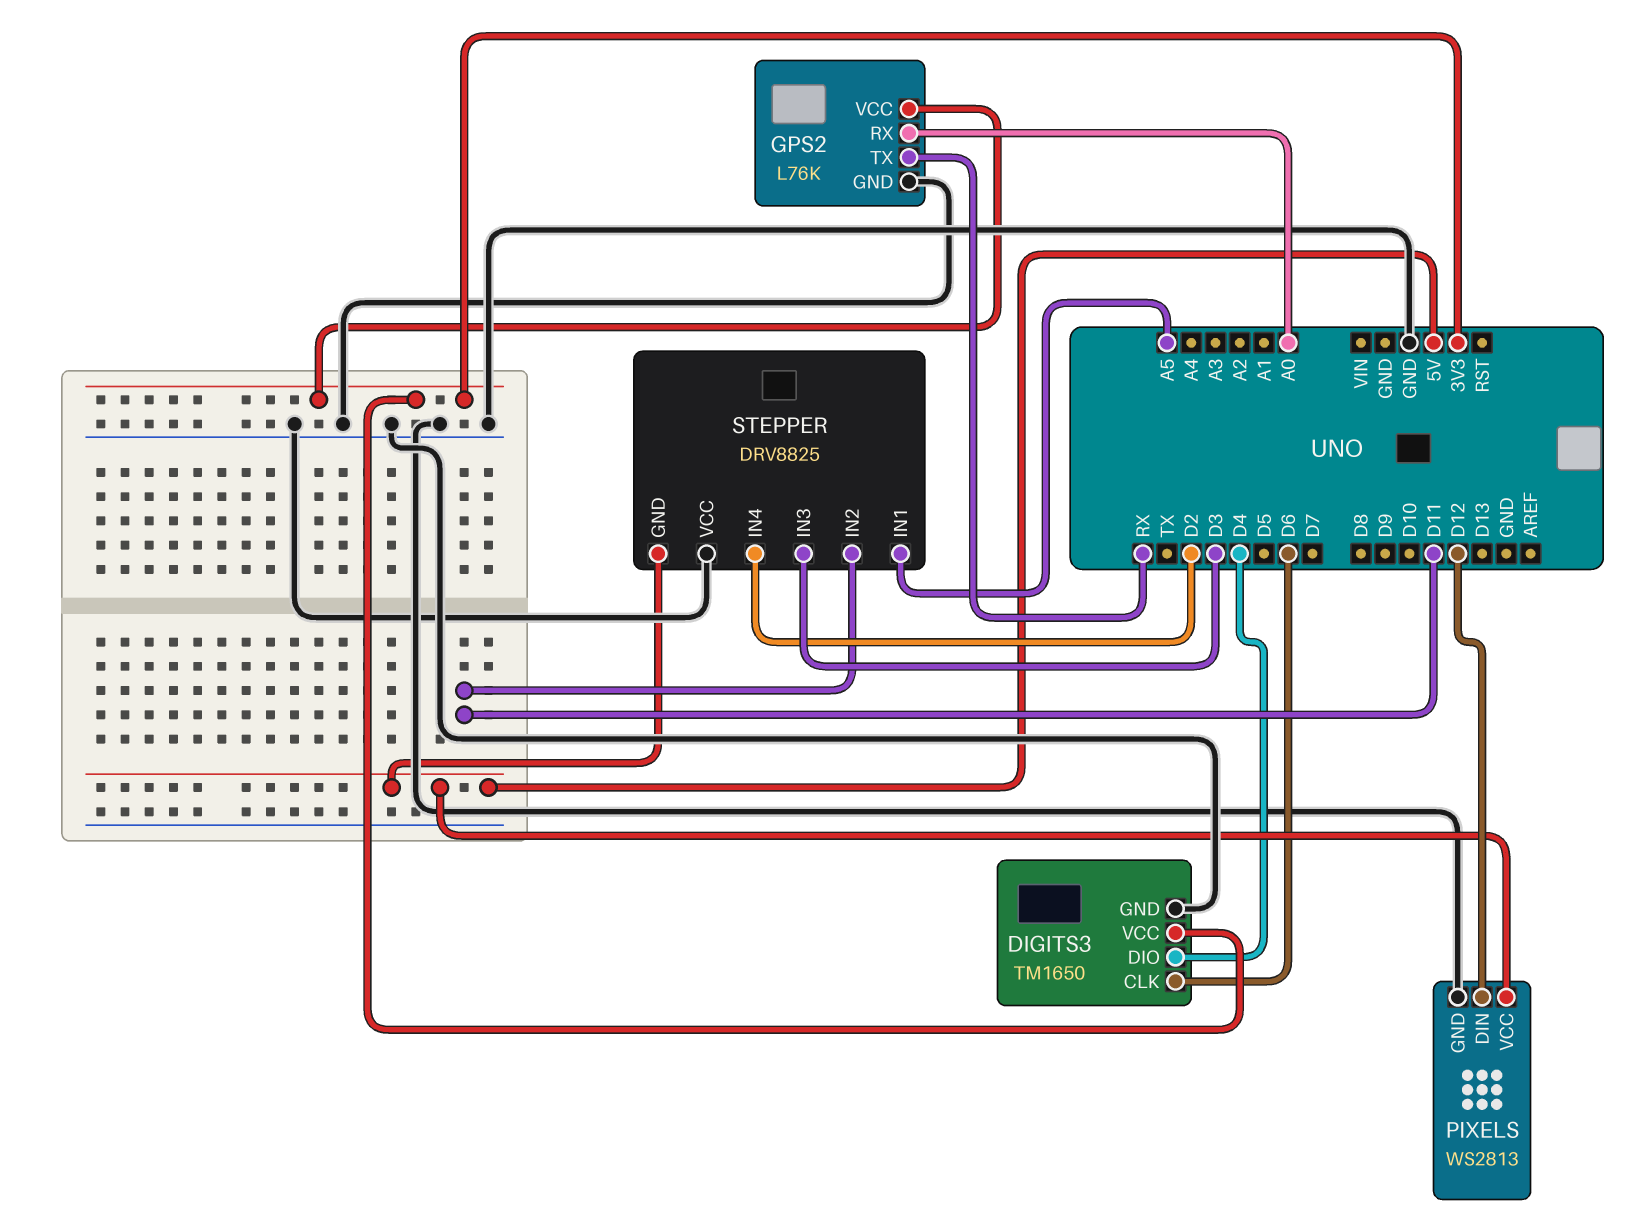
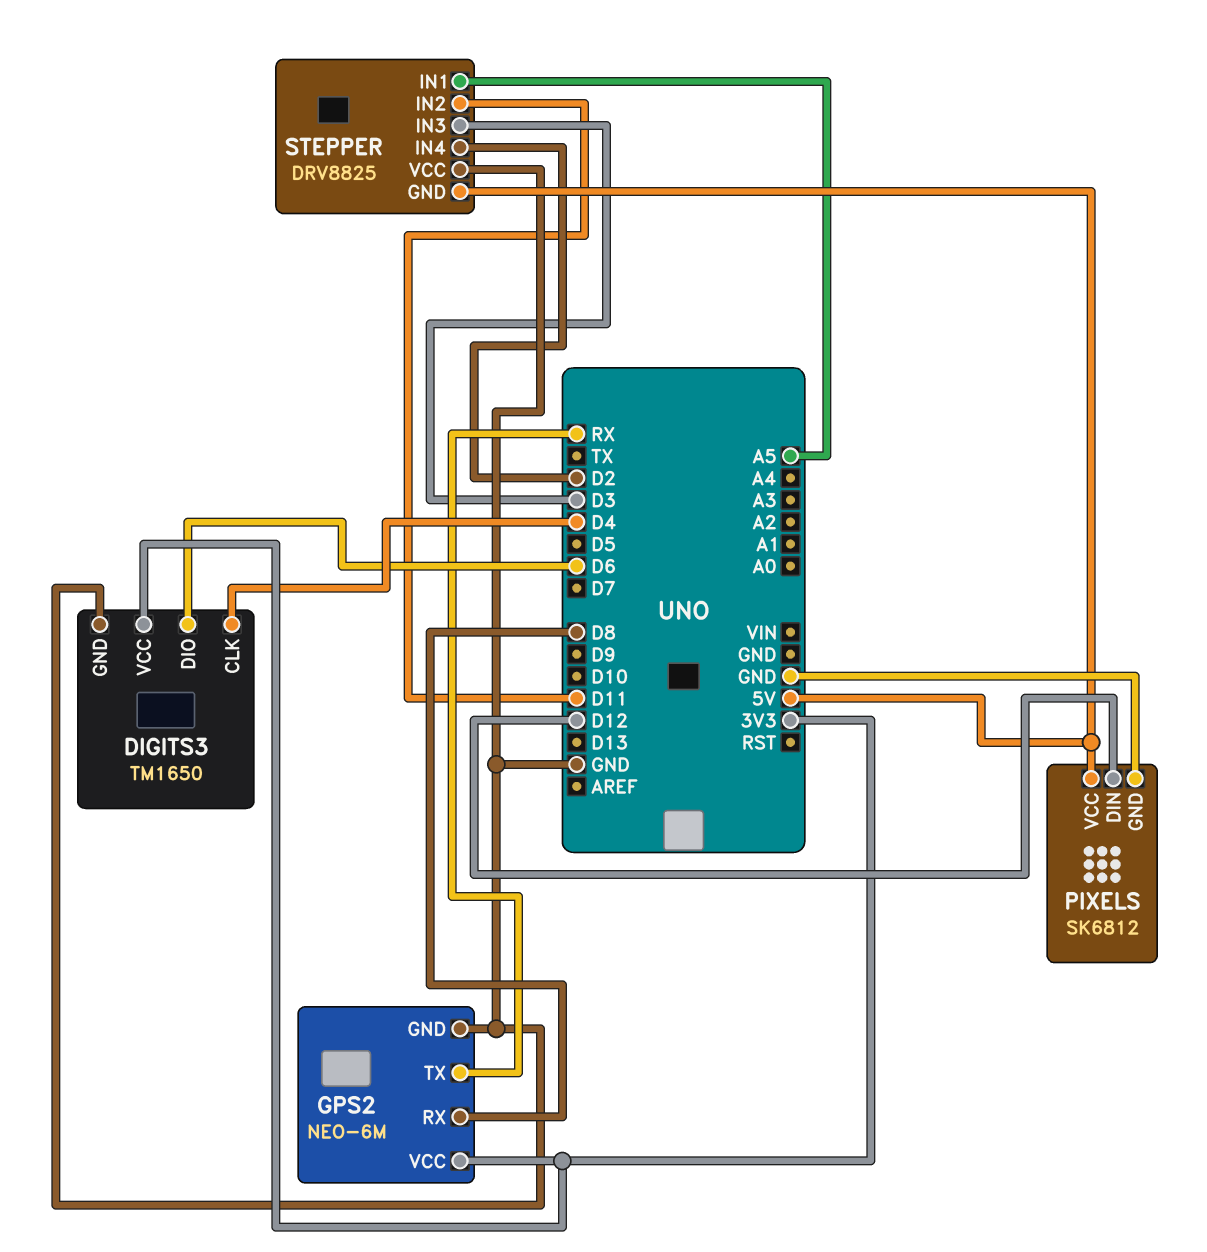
DIGITS3 pin CLK: D6 -> D4
DIGITS3 pin DIO: D4 -> D6
GPS2: L76K -> NEO-6M
GPS2 pin RX: A0 -> D8
PIXELS: WS2813 -> SK6812

